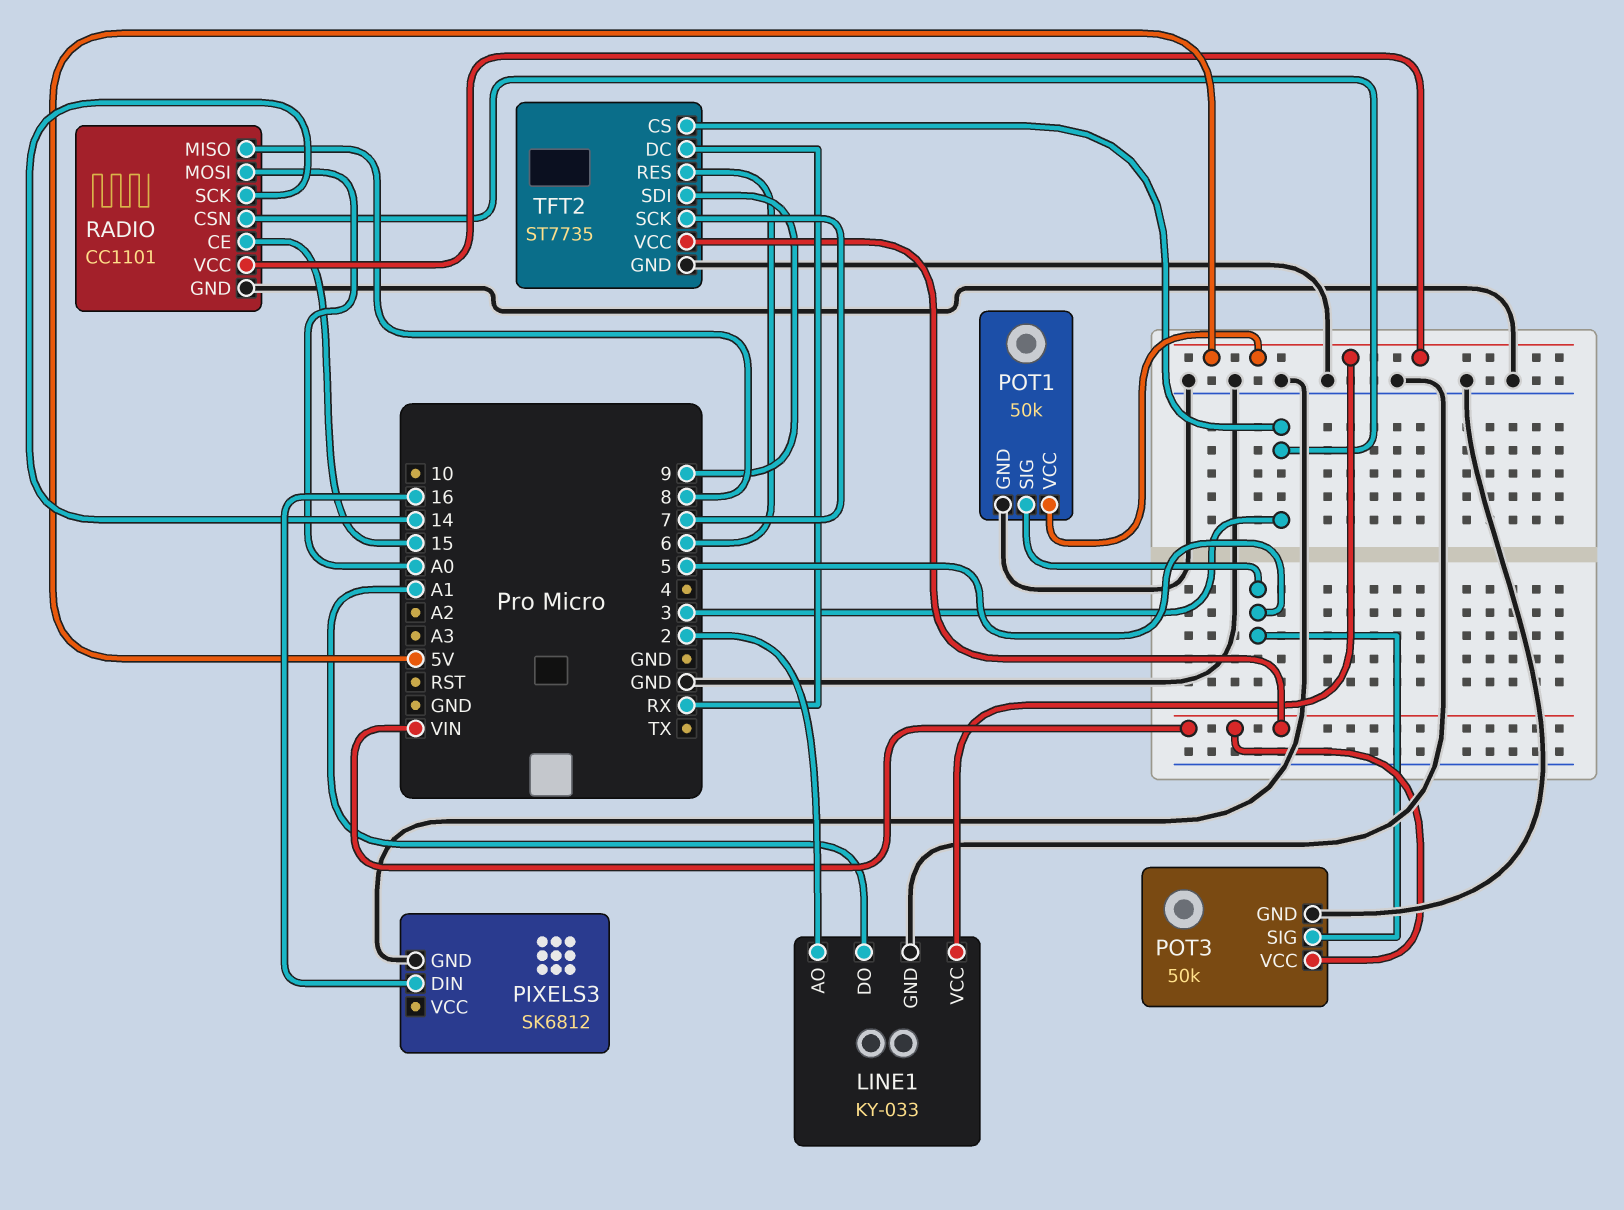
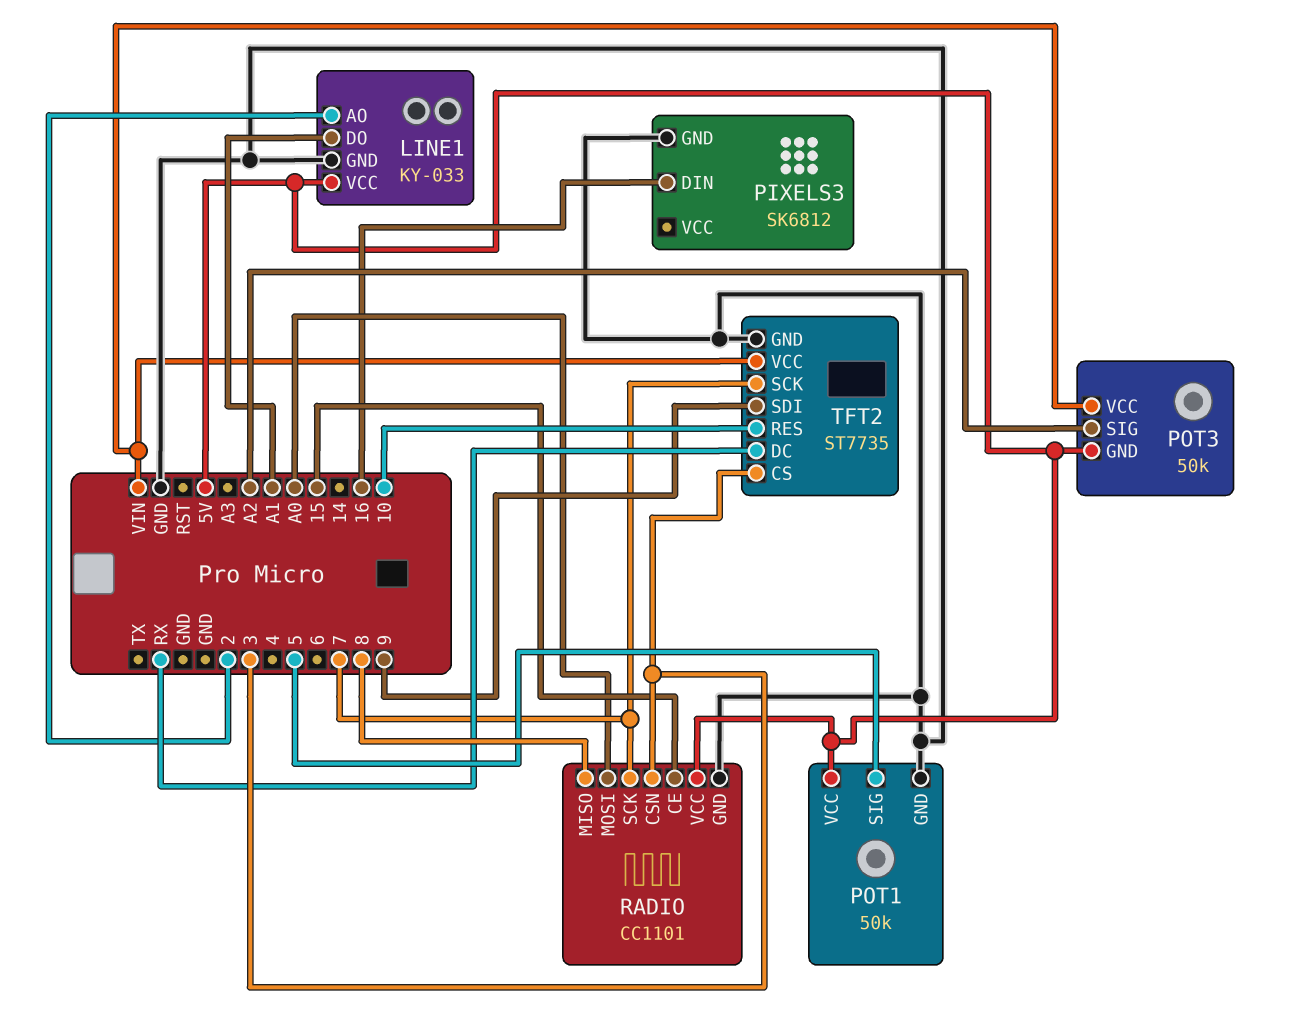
POT3 pin GND: GND -> 5V
POT3 pin SIG: 5 -> A2
RADIO pin SCK: 14 -> 7
TFT2 pin RES: 6 -> 10

